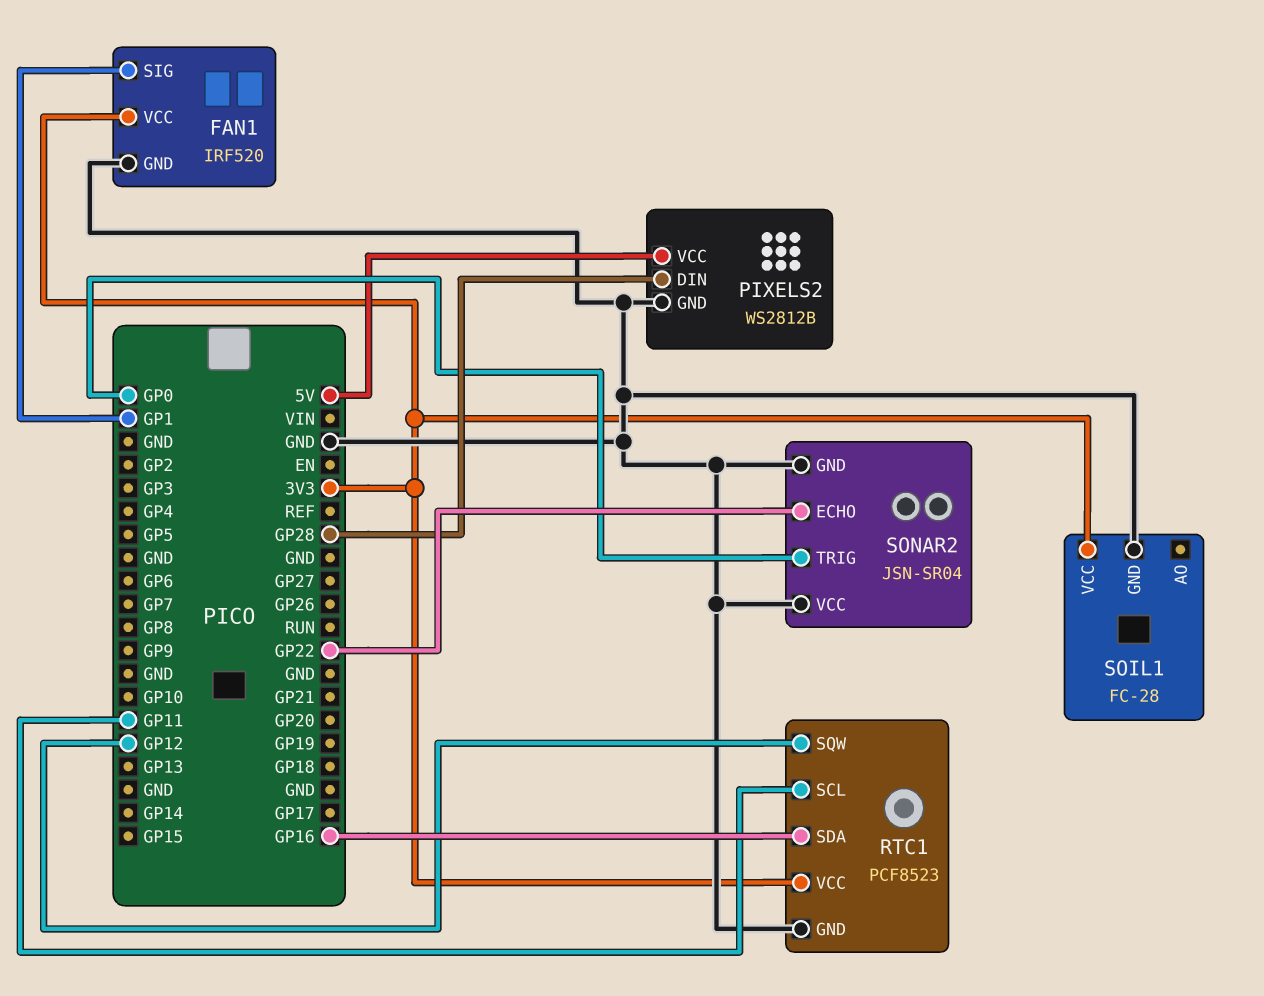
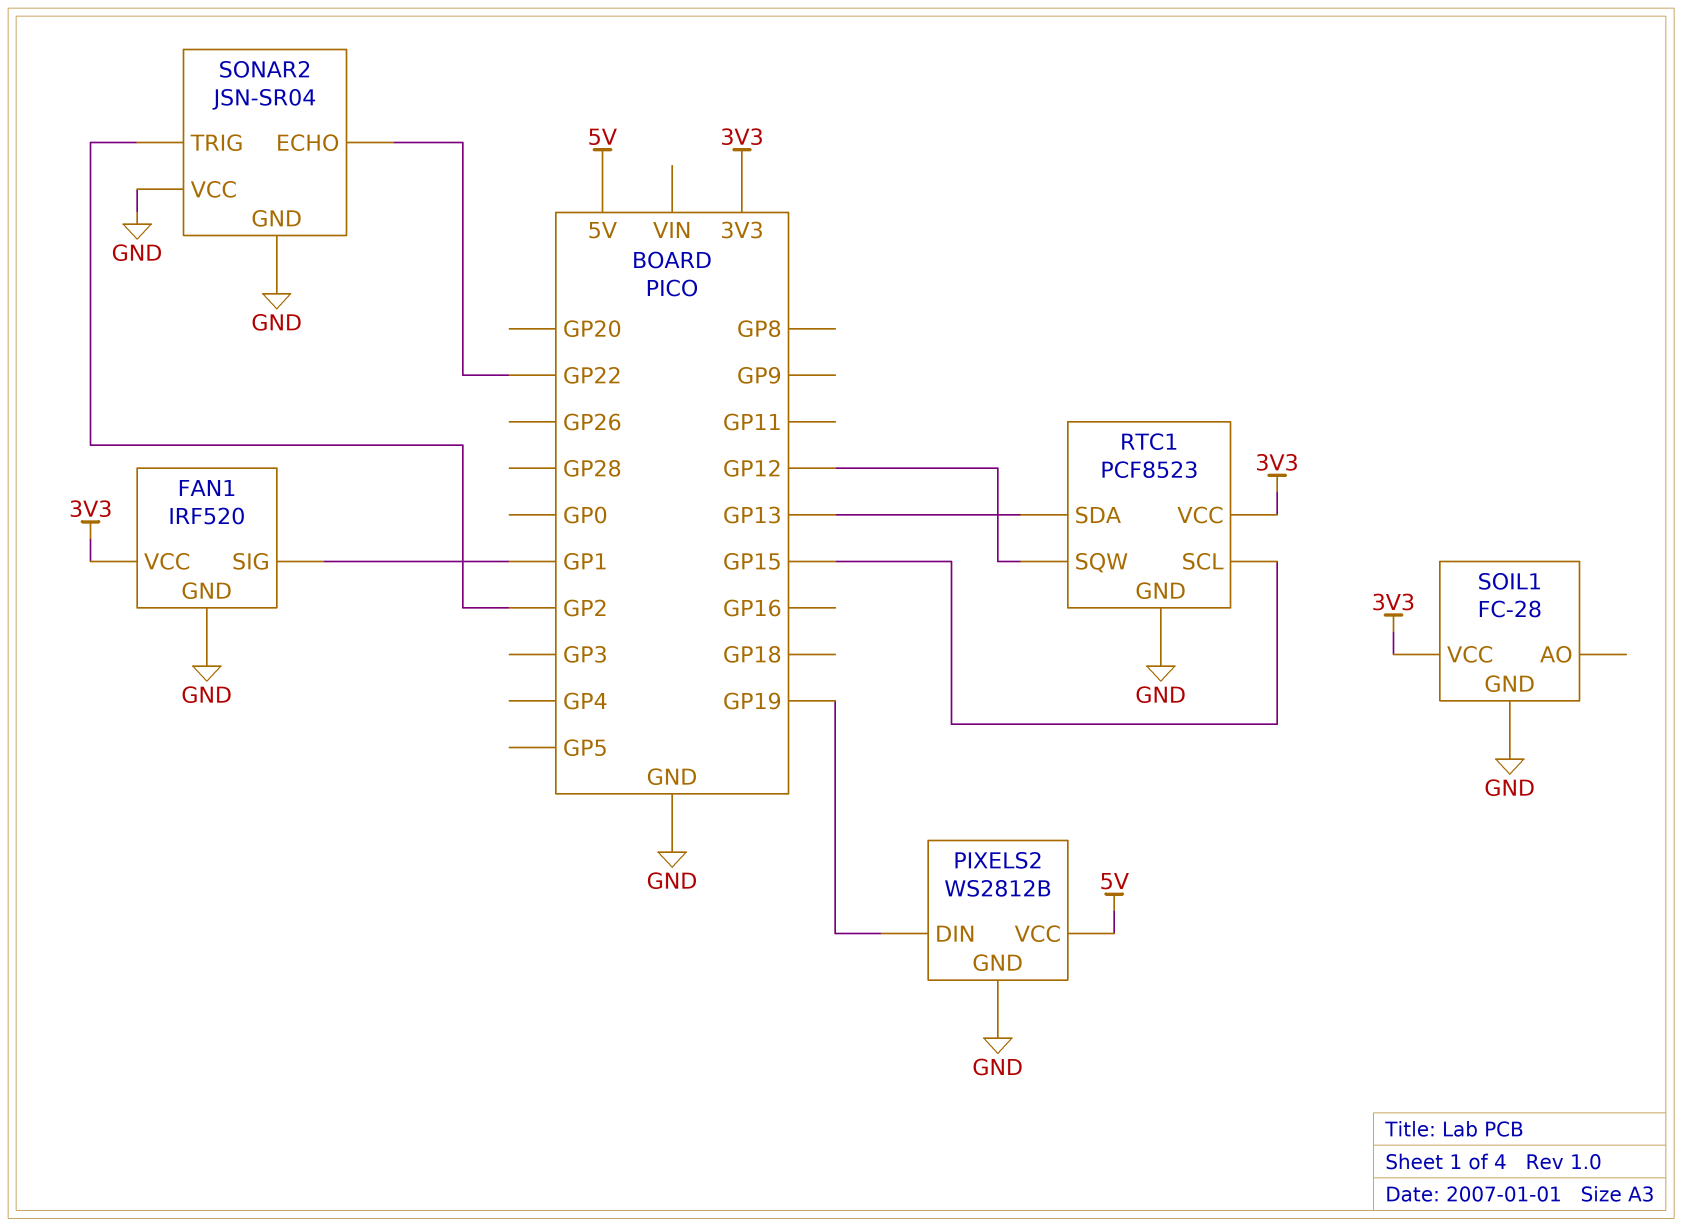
PIXELS2 pin DIN: GP28 -> GP19
RTC1 pin SCL: GP11 -> GP15
RTC1 pin SDA: GP16 -> GP13
SONAR2 pin TRIG: GP0 -> GP2

